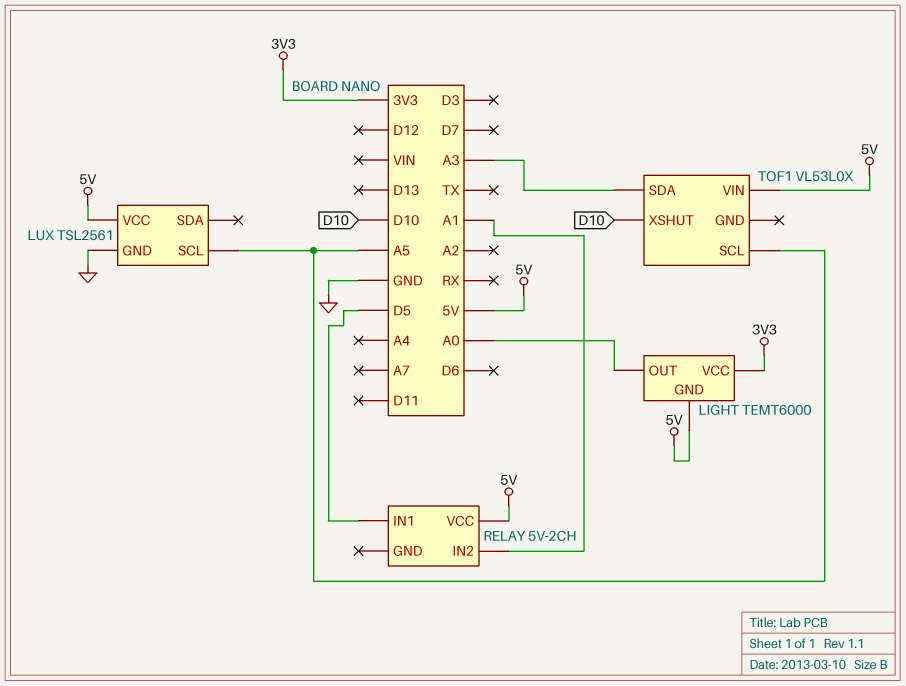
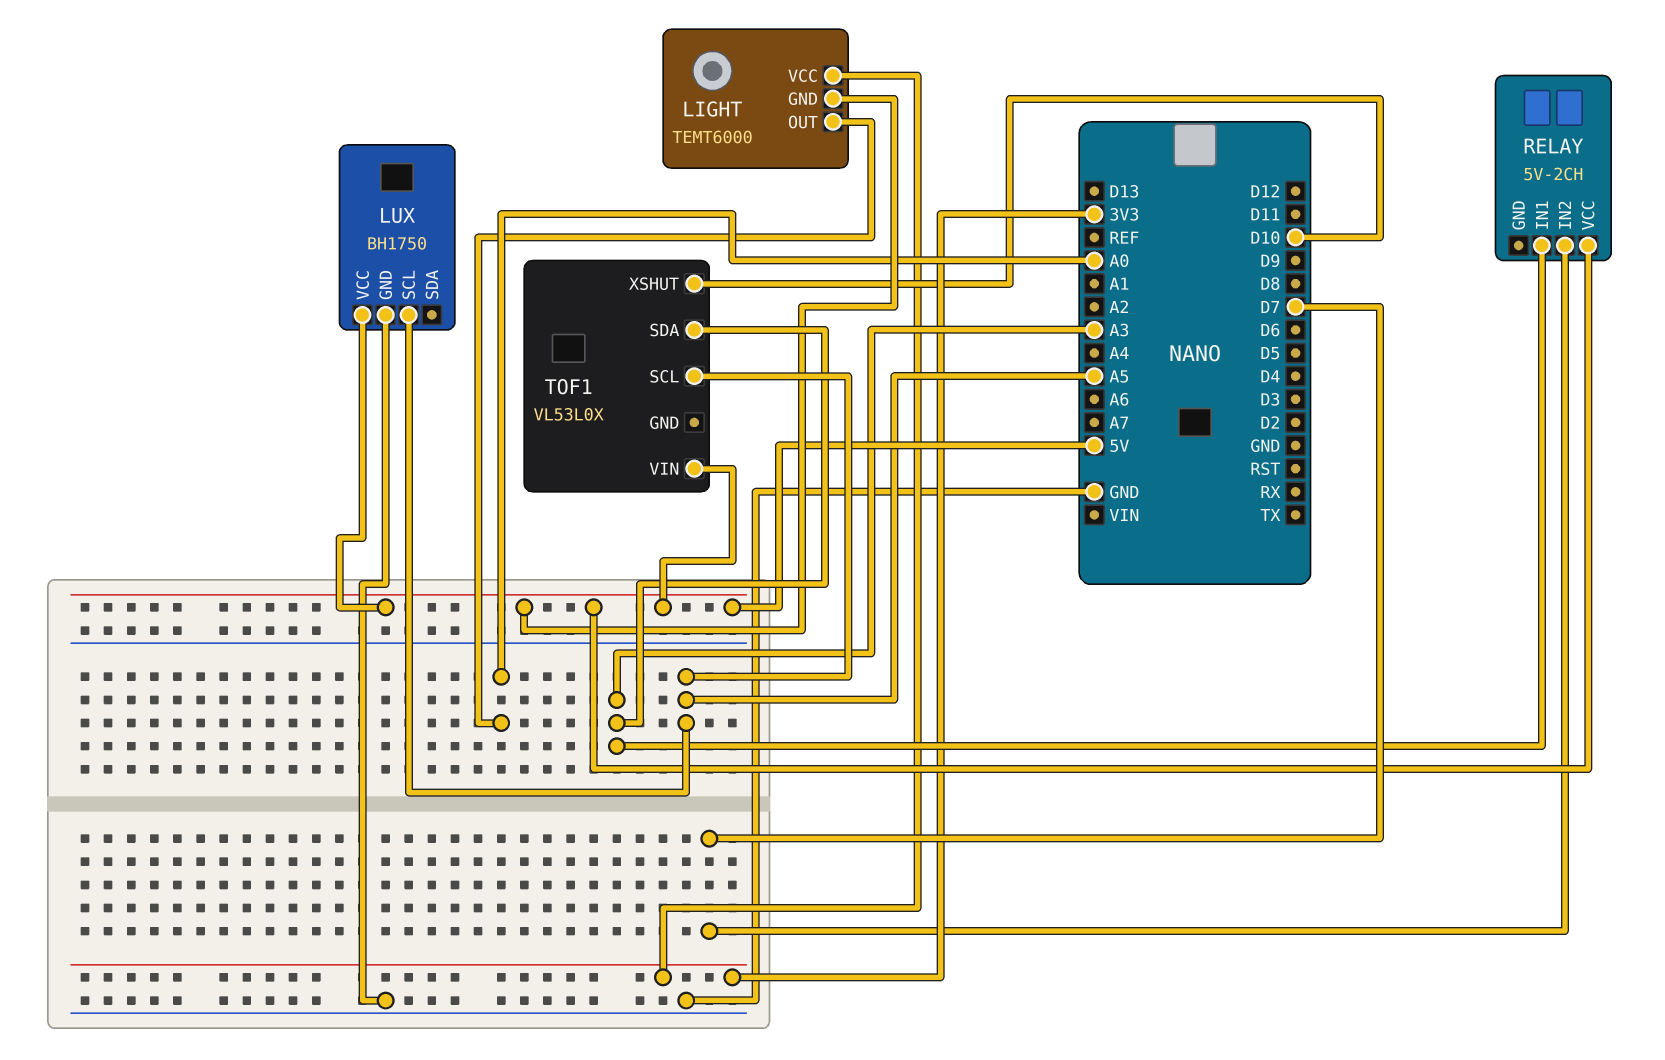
LUX: TSL2561 -> BH1750
RELAY pin IN1: D5 -> A3
RELAY pin IN2: A1 -> D7

